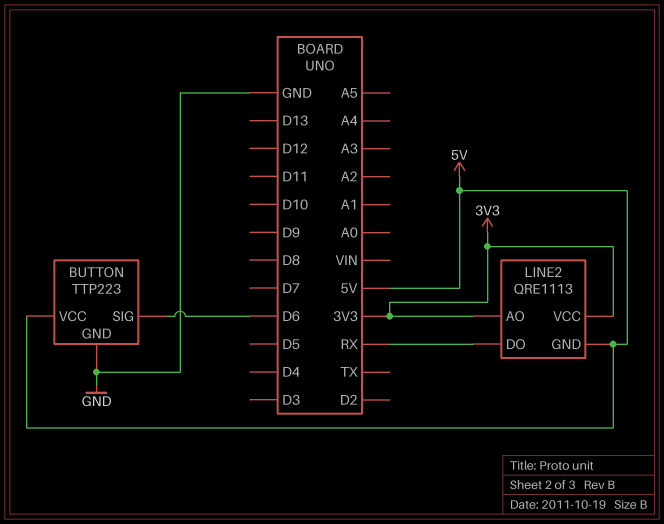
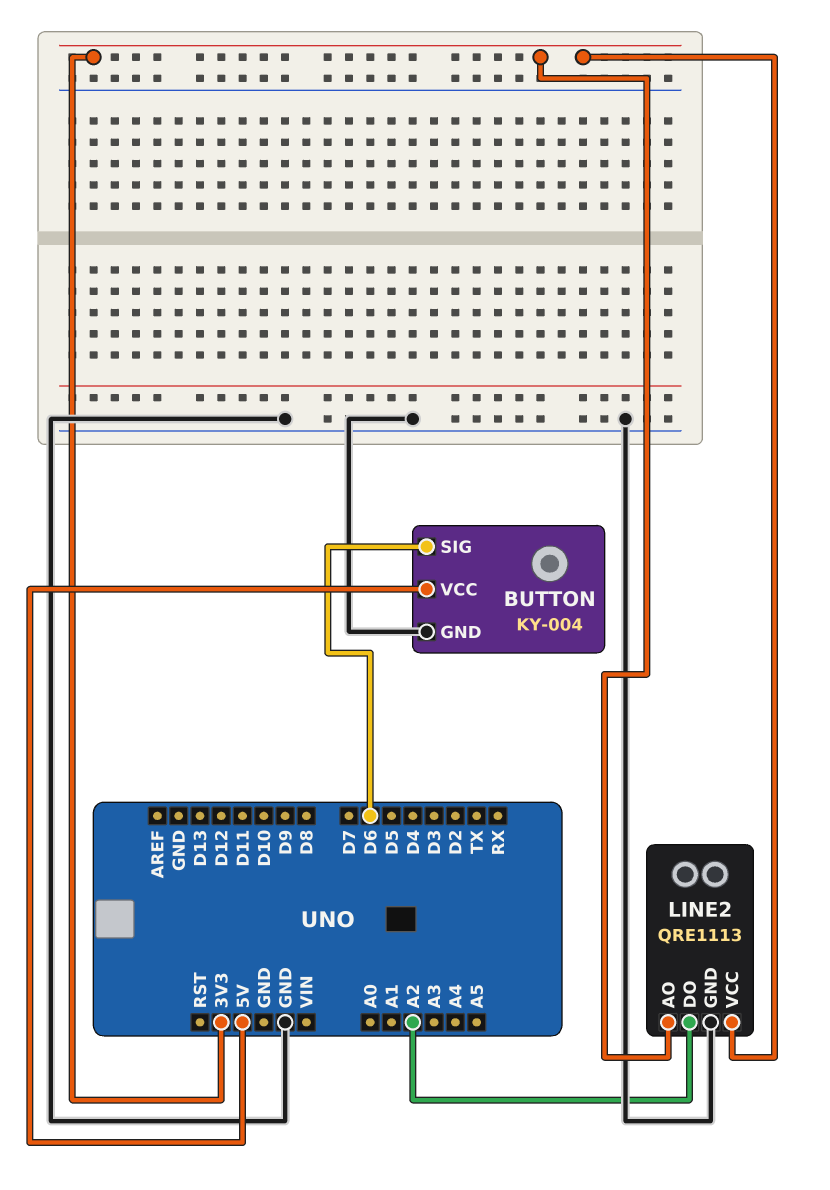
BUTTON: TTP223 -> KY-004
LINE2 pin DO: RX -> A2
LINE2 pin GND: 5V -> GND

